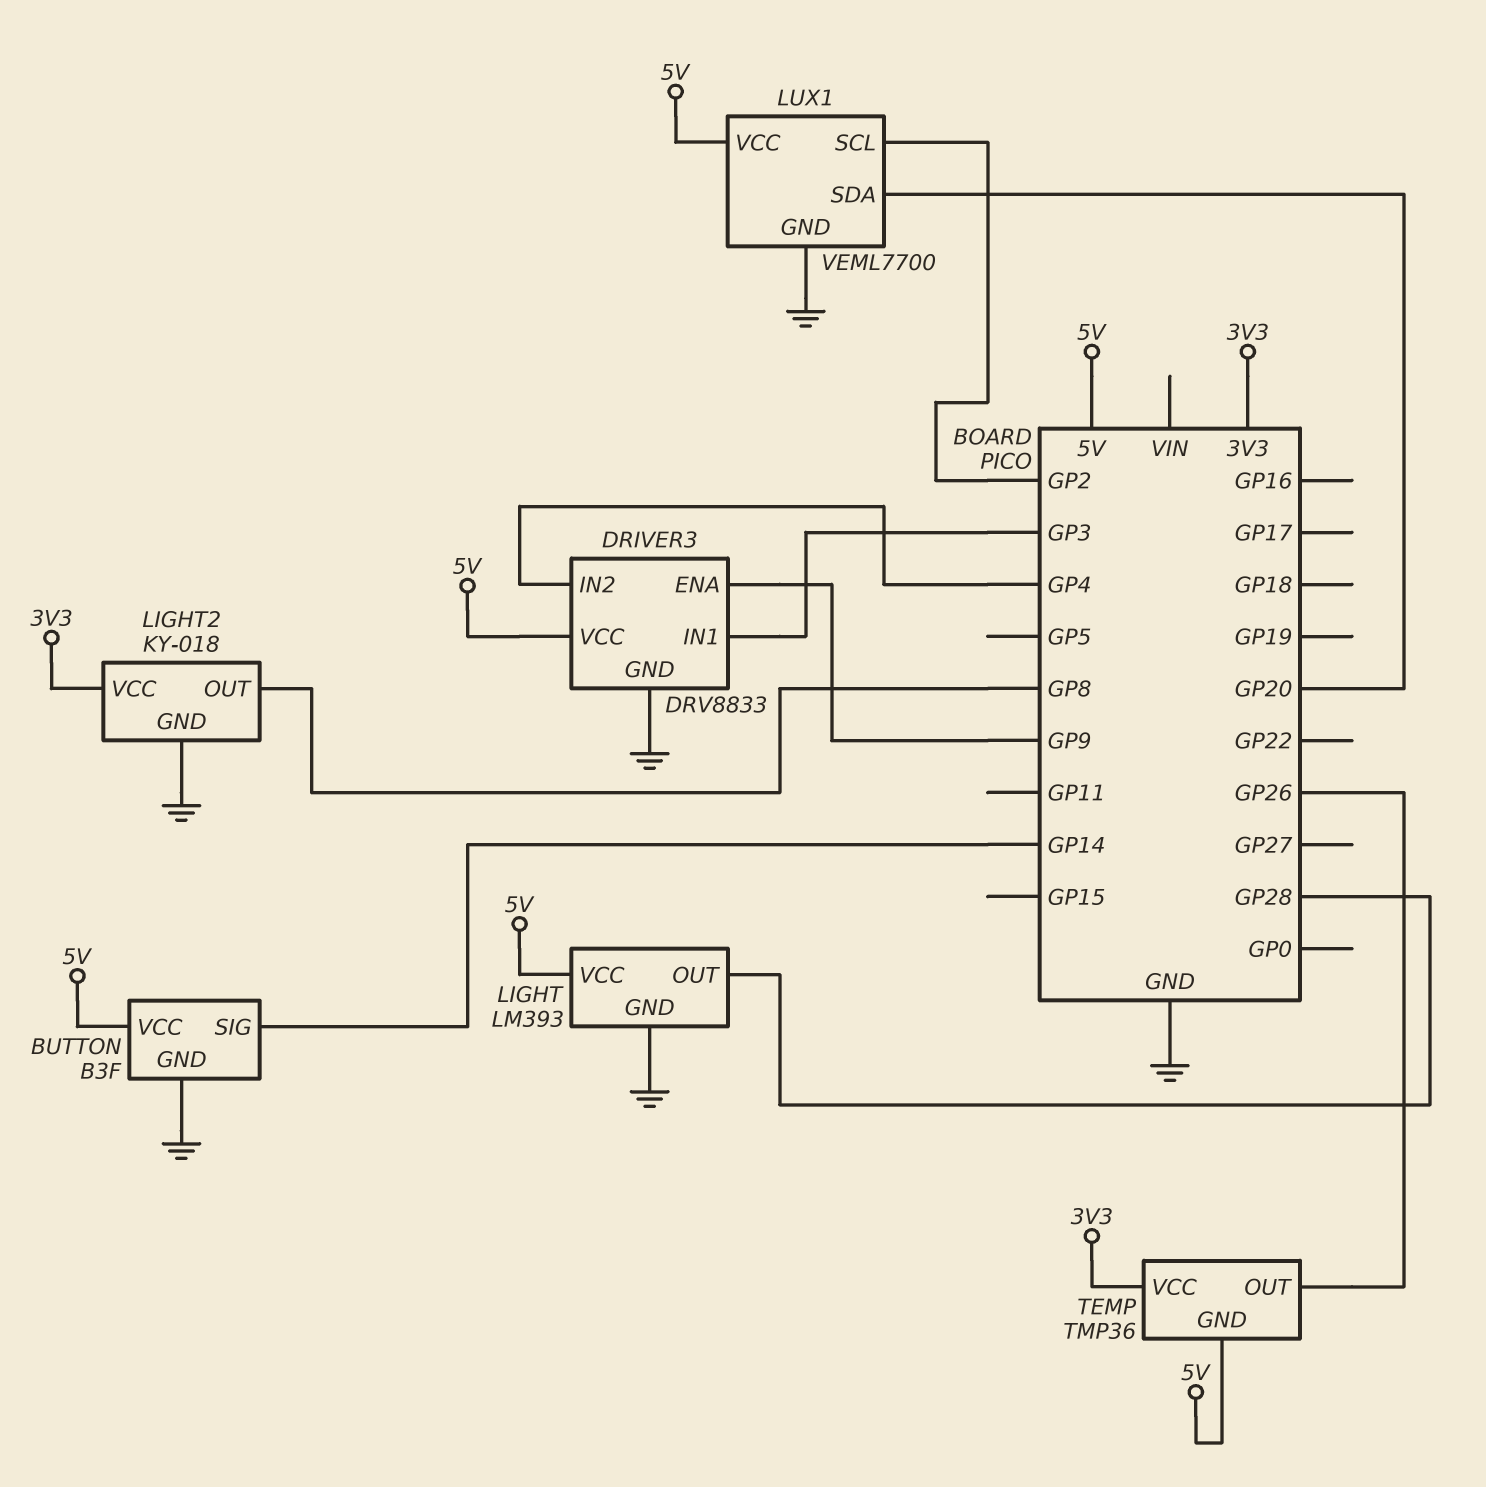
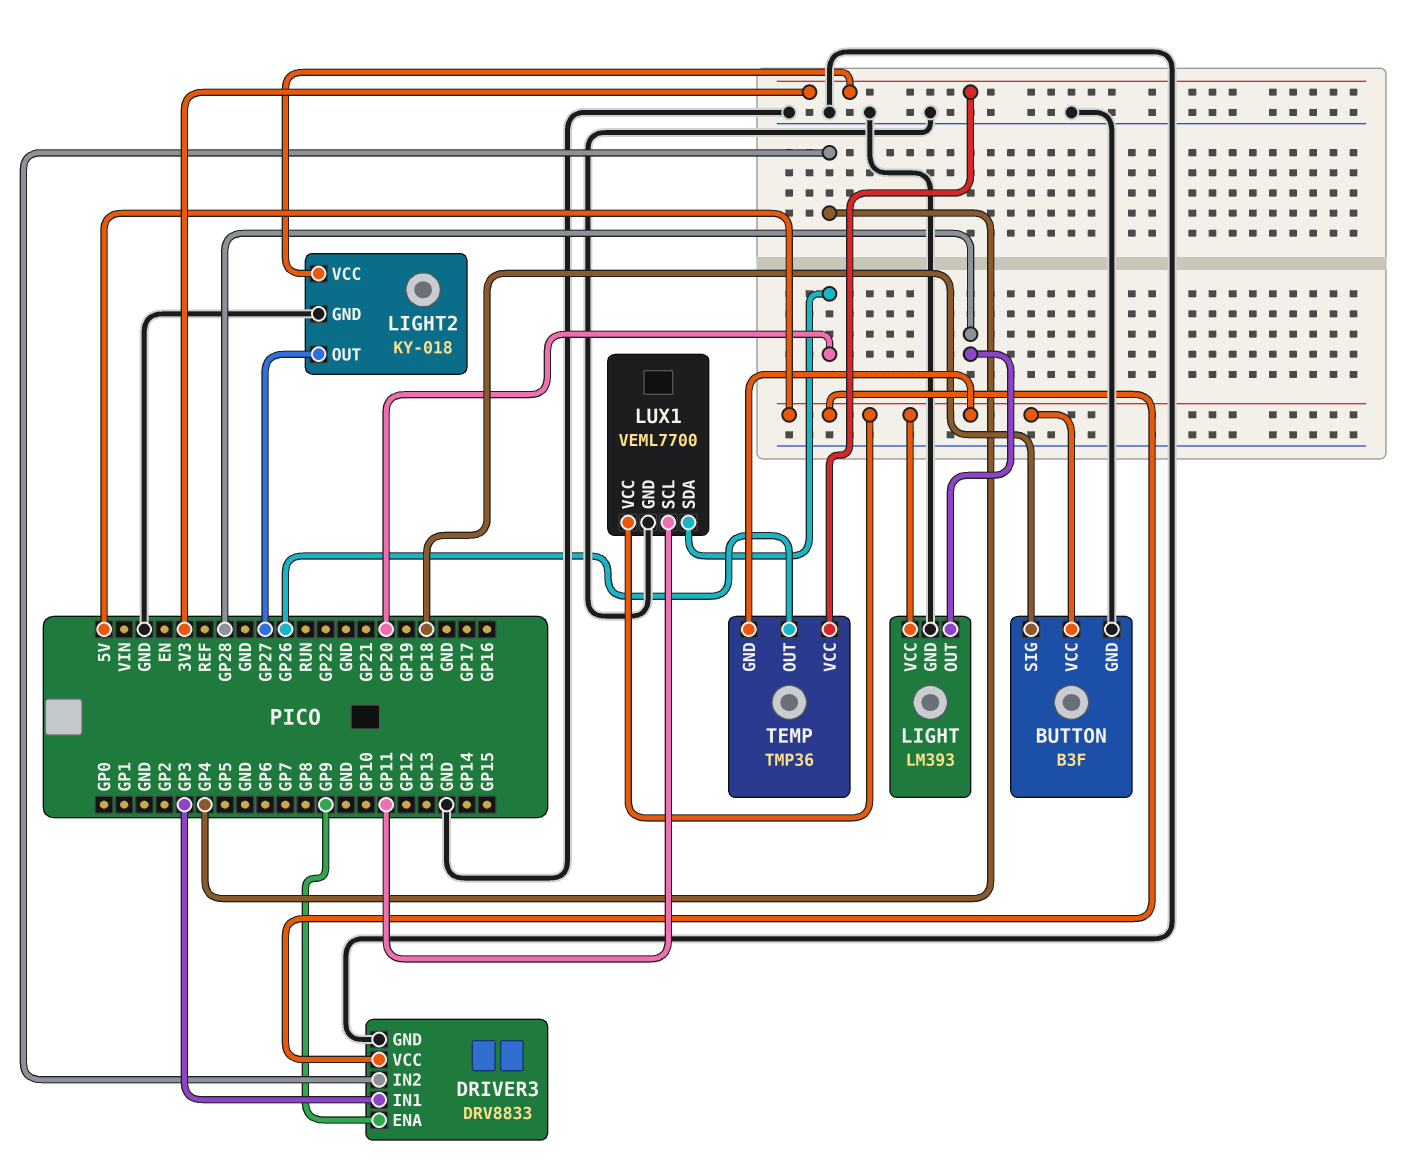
BUTTON pin SIG: GP14 -> GP18
LIGHT2 pin OUT: GP8 -> GP27
LUX1 pin SCL: GP2 -> GP11

